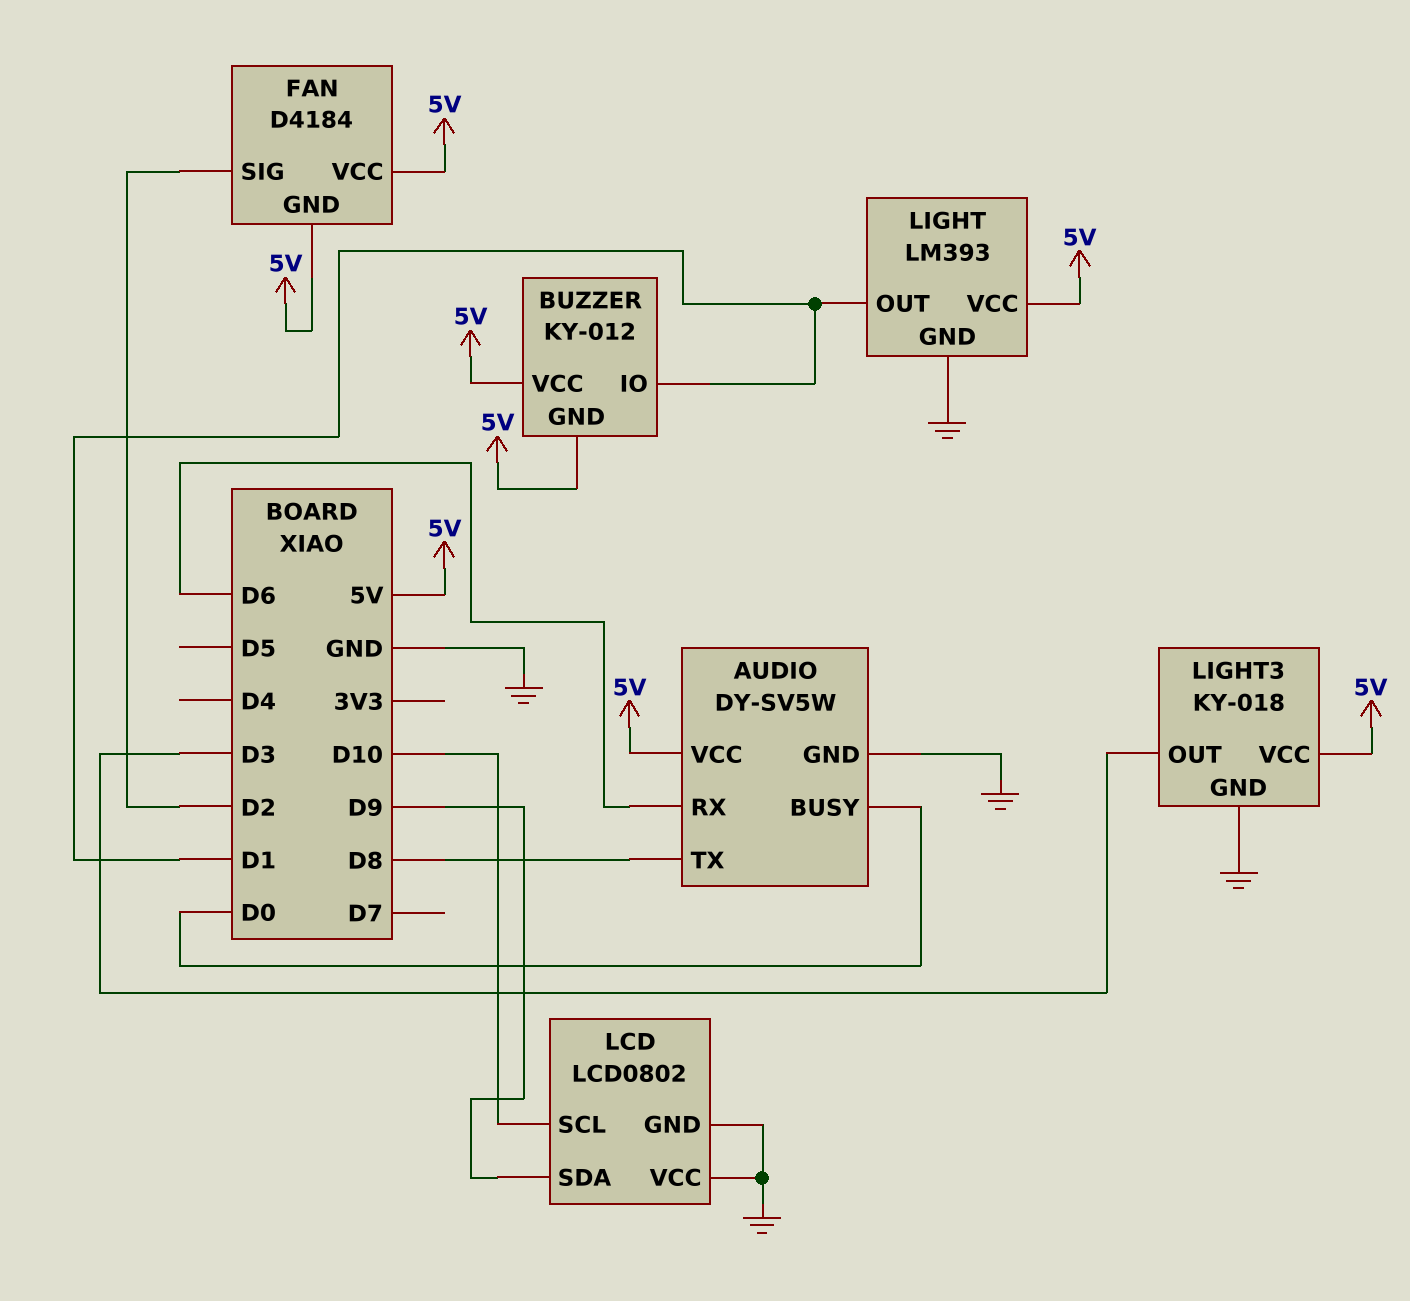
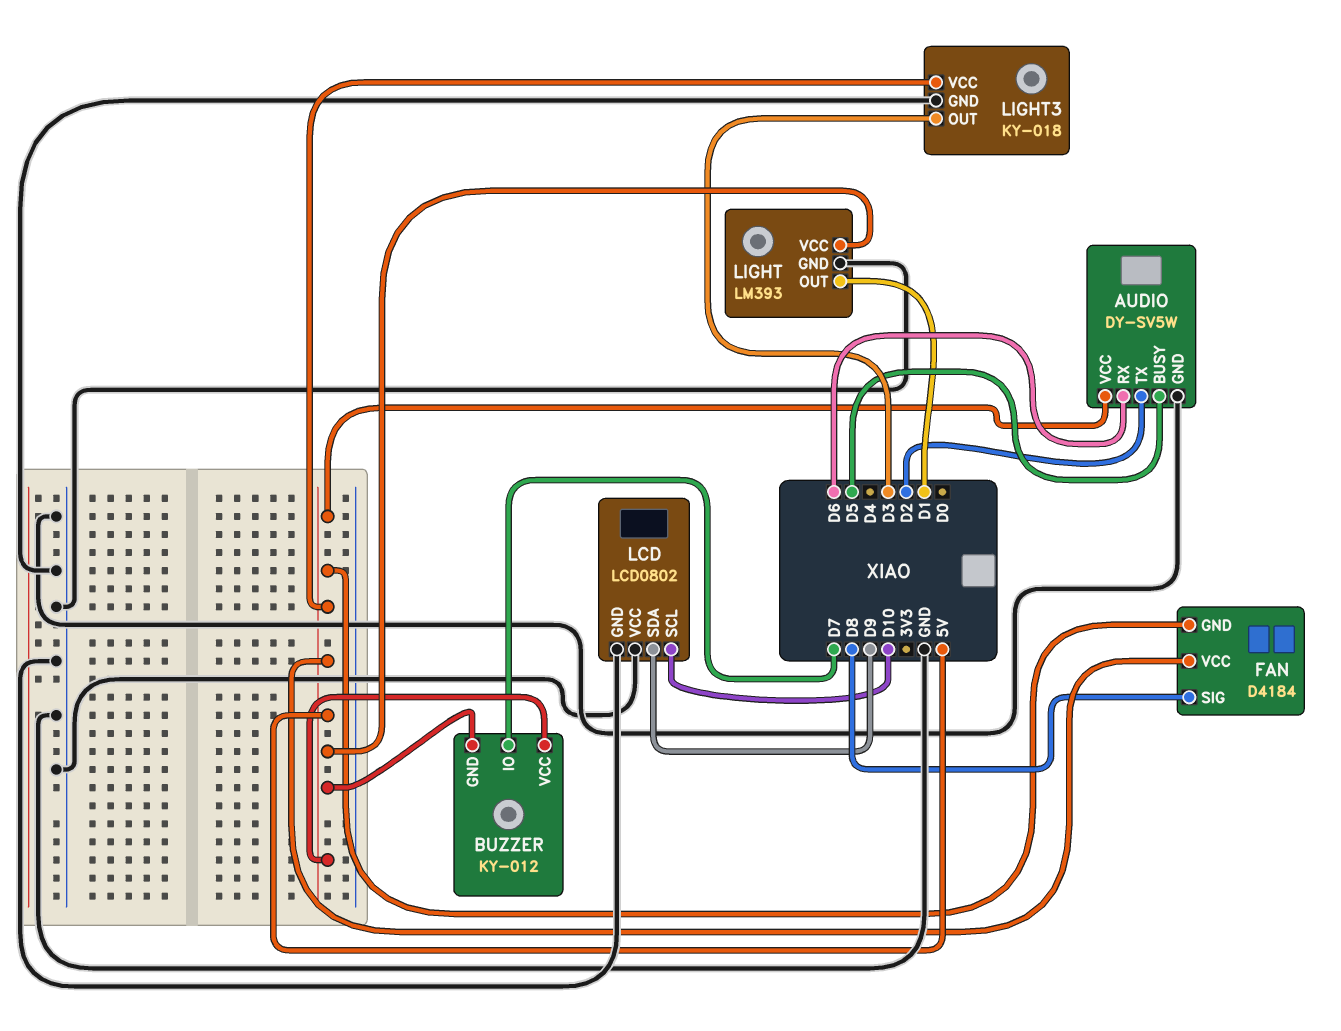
AUDIO pin BUSY: D0 -> D5
AUDIO pin TX: D8 -> D2
BUZZER pin IO: D1 -> D7
FAN pin SIG: D2 -> D8

